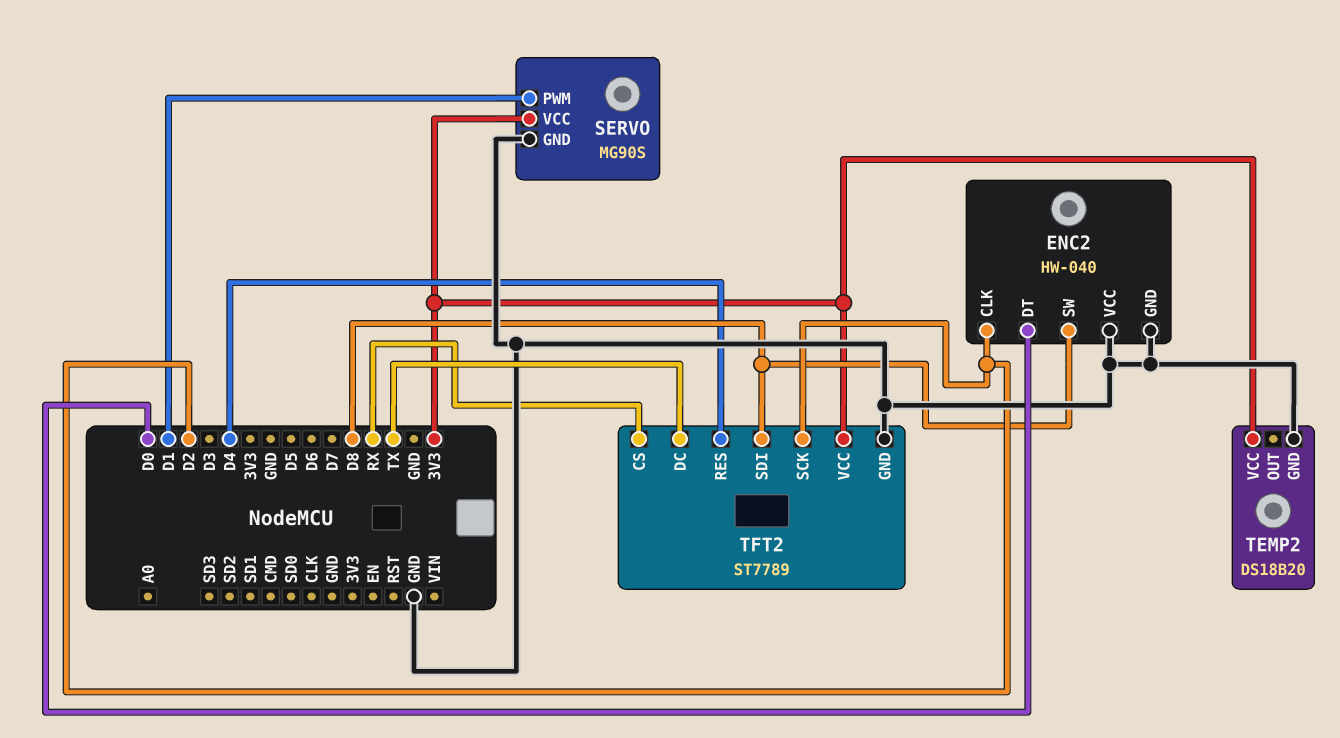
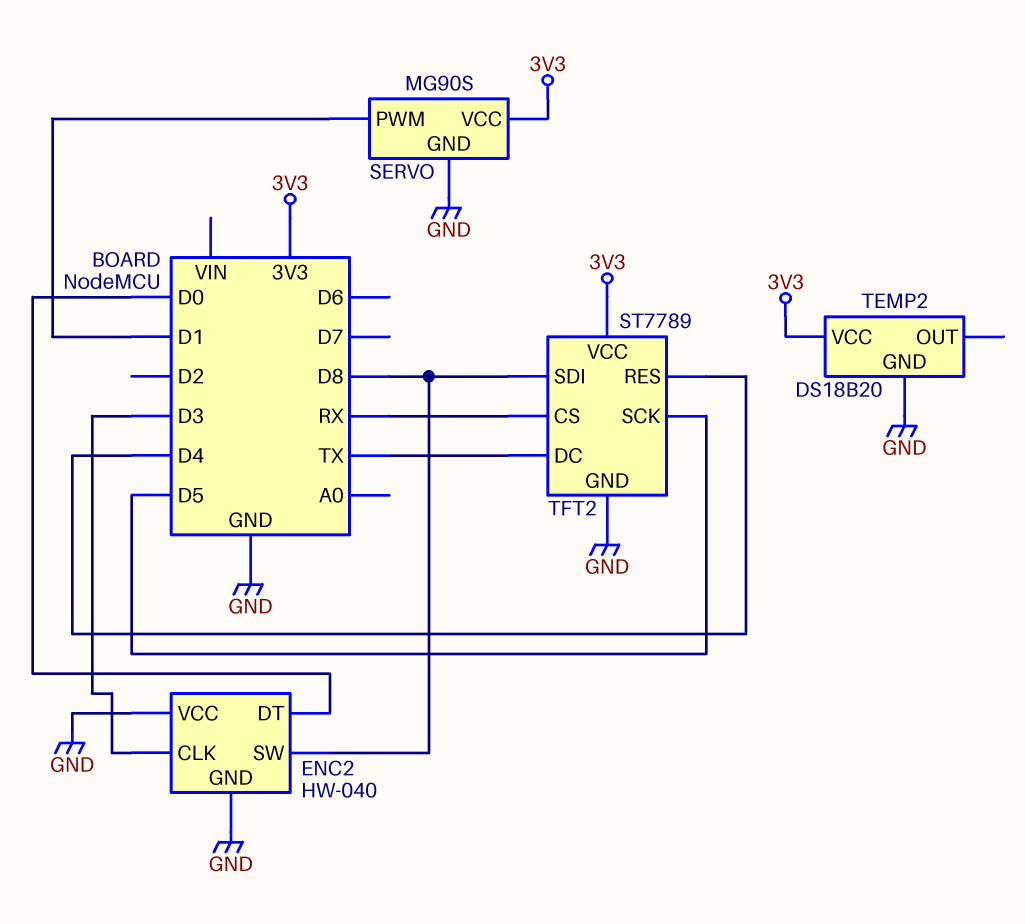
ENC2 pin CLK: D2 -> D3
TFT2 pin SCK: D2 -> D5

